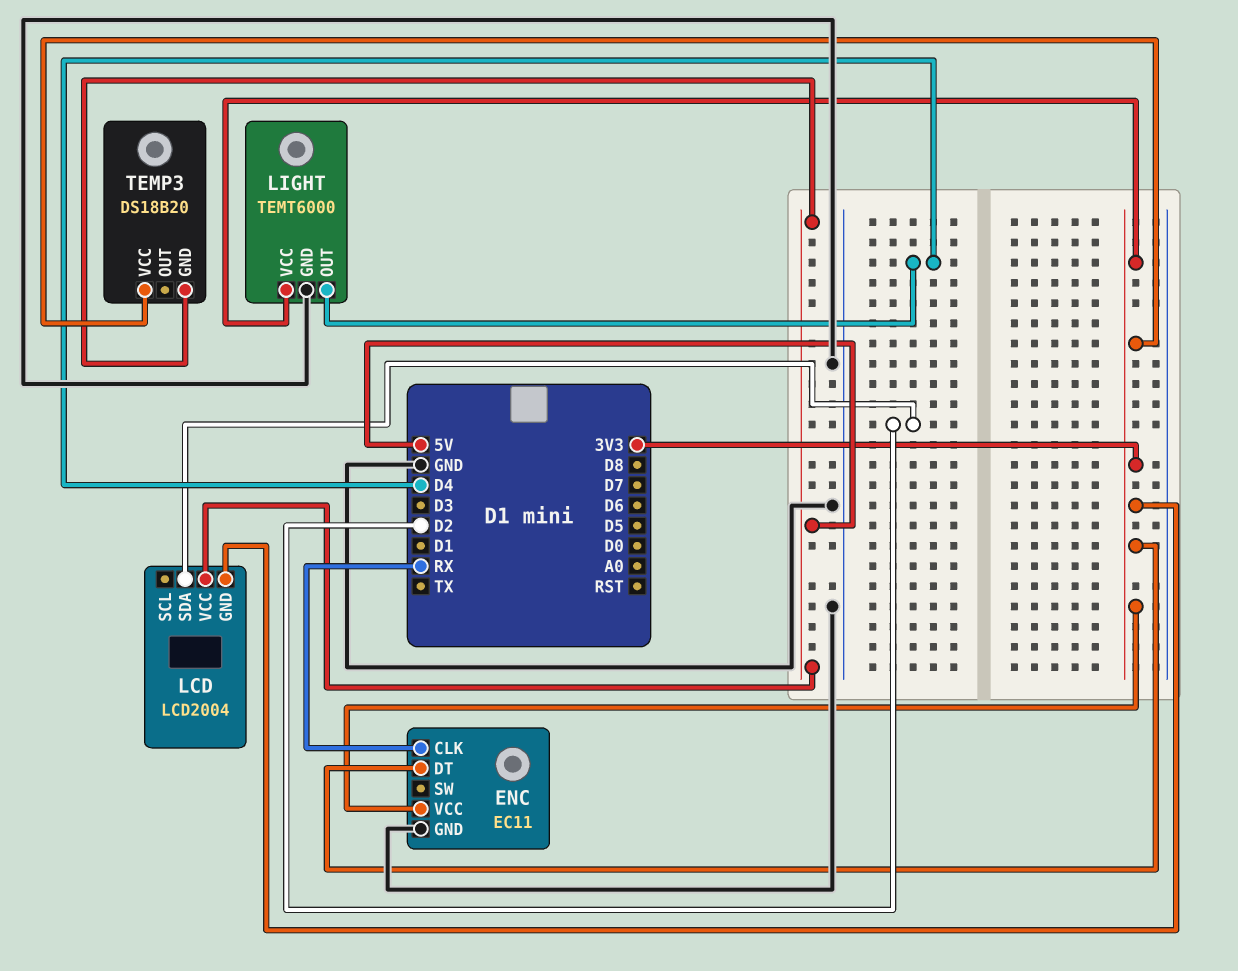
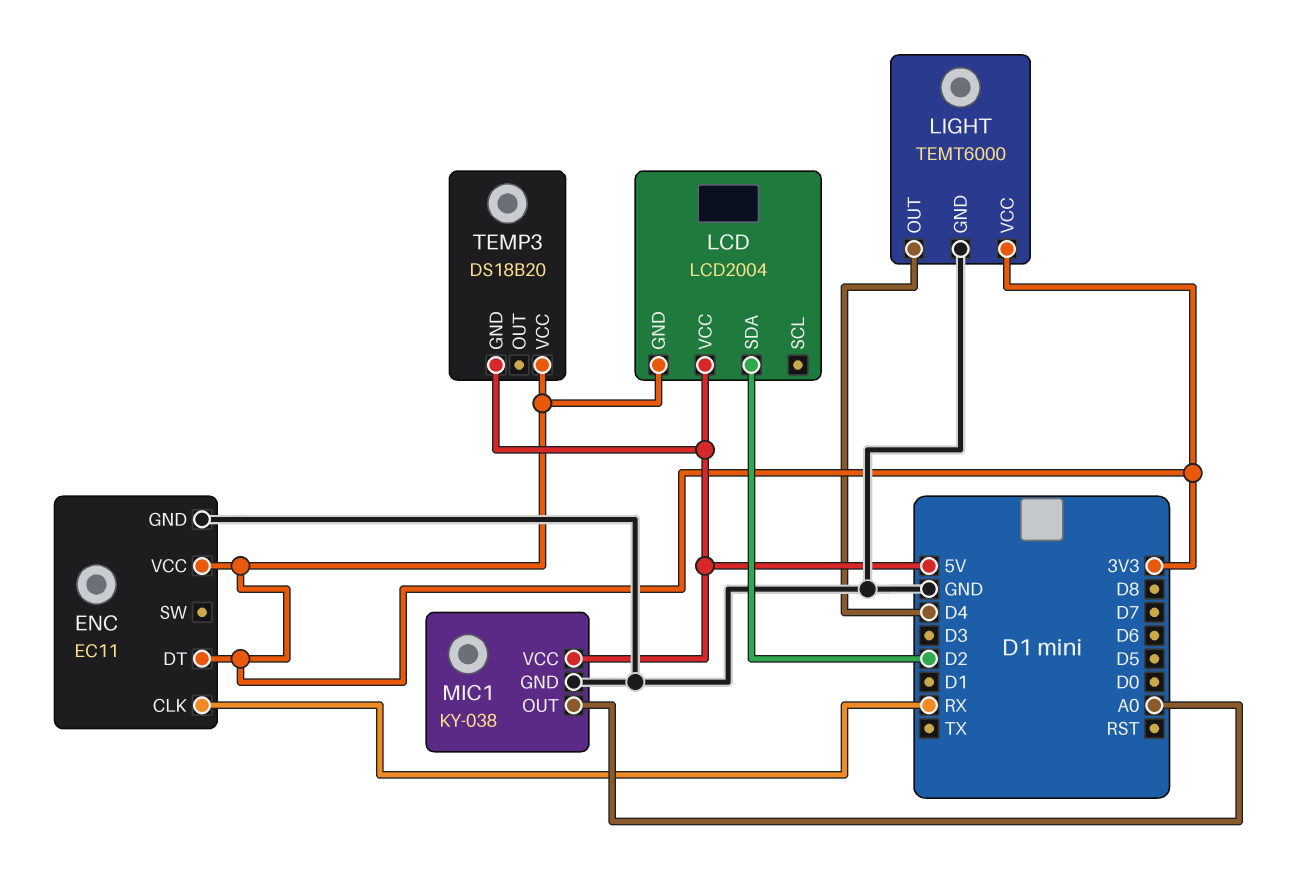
MIC1: none -> KY-038
MIC1 pin GND: none -> GND
MIC1 pin OUT: none -> A0
MIC1 pin VCC: none -> 5V

